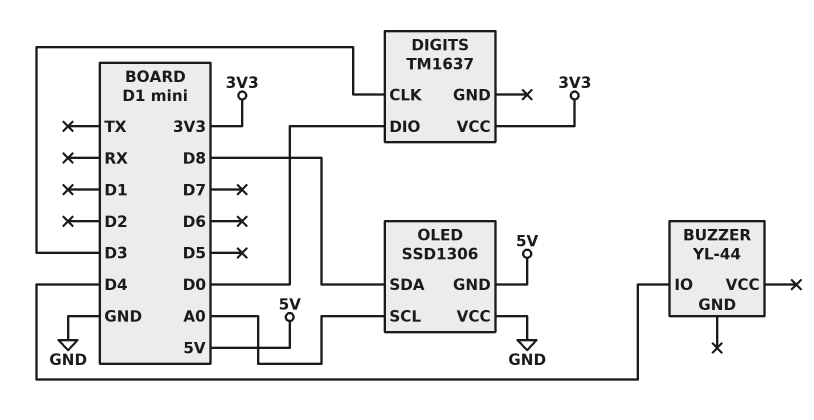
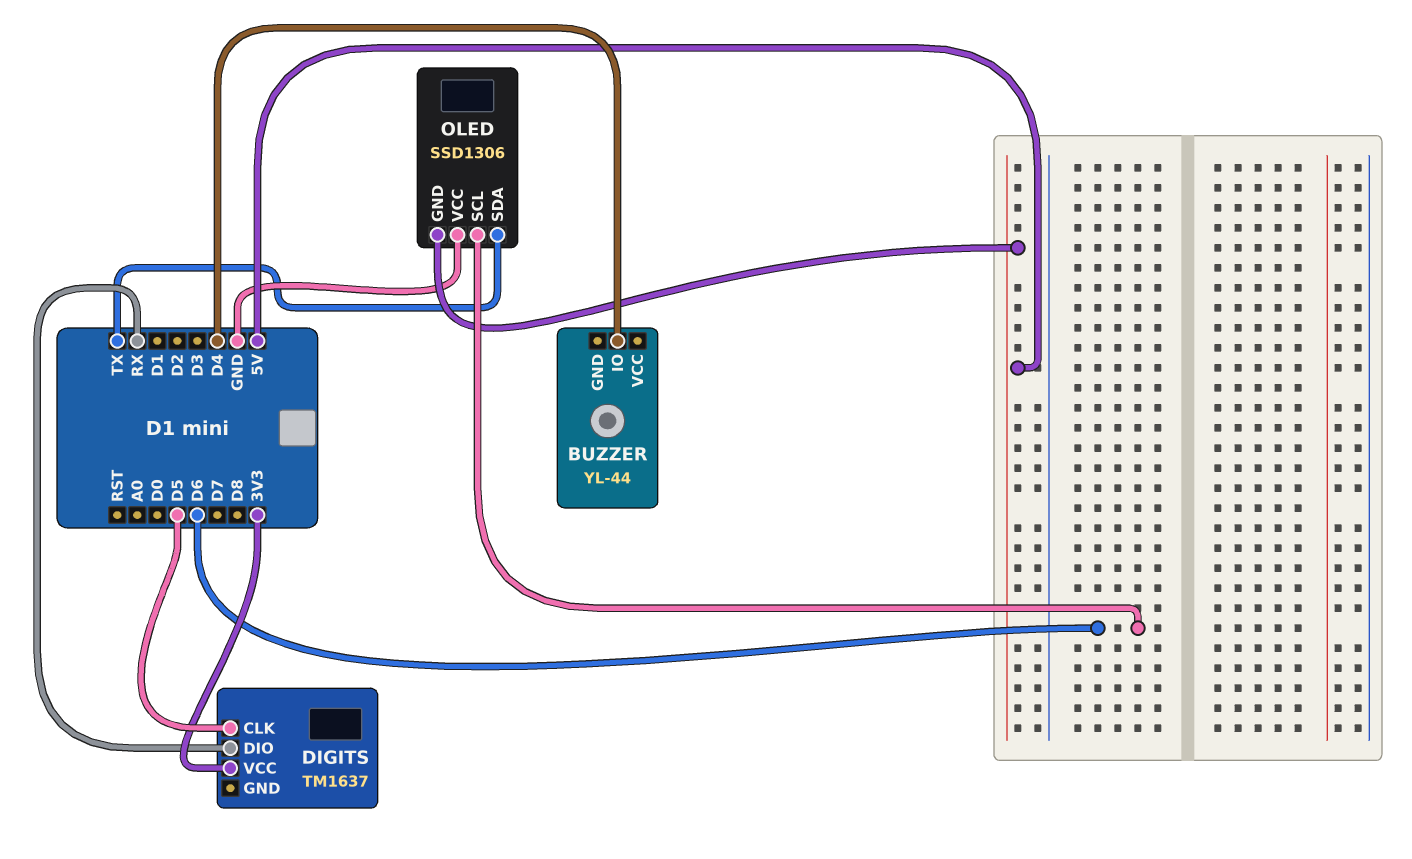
DIGITS pin CLK: D3 -> D5
DIGITS pin DIO: D0 -> RX
OLED pin SCL: A0 -> D6
OLED pin SDA: D8 -> TX

